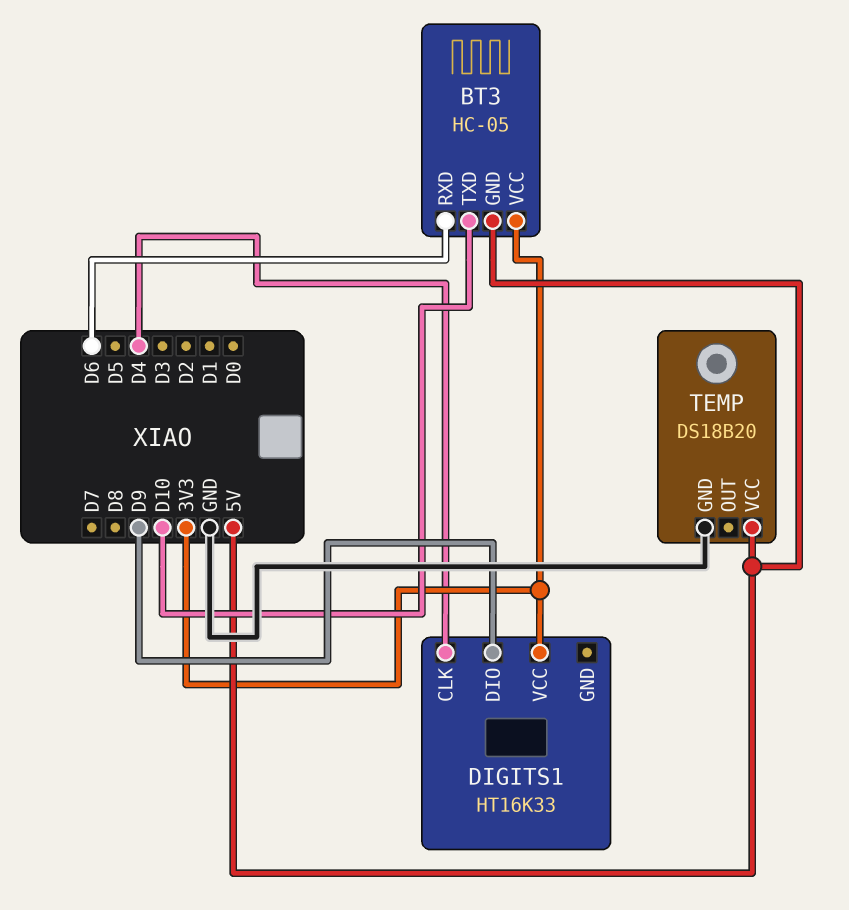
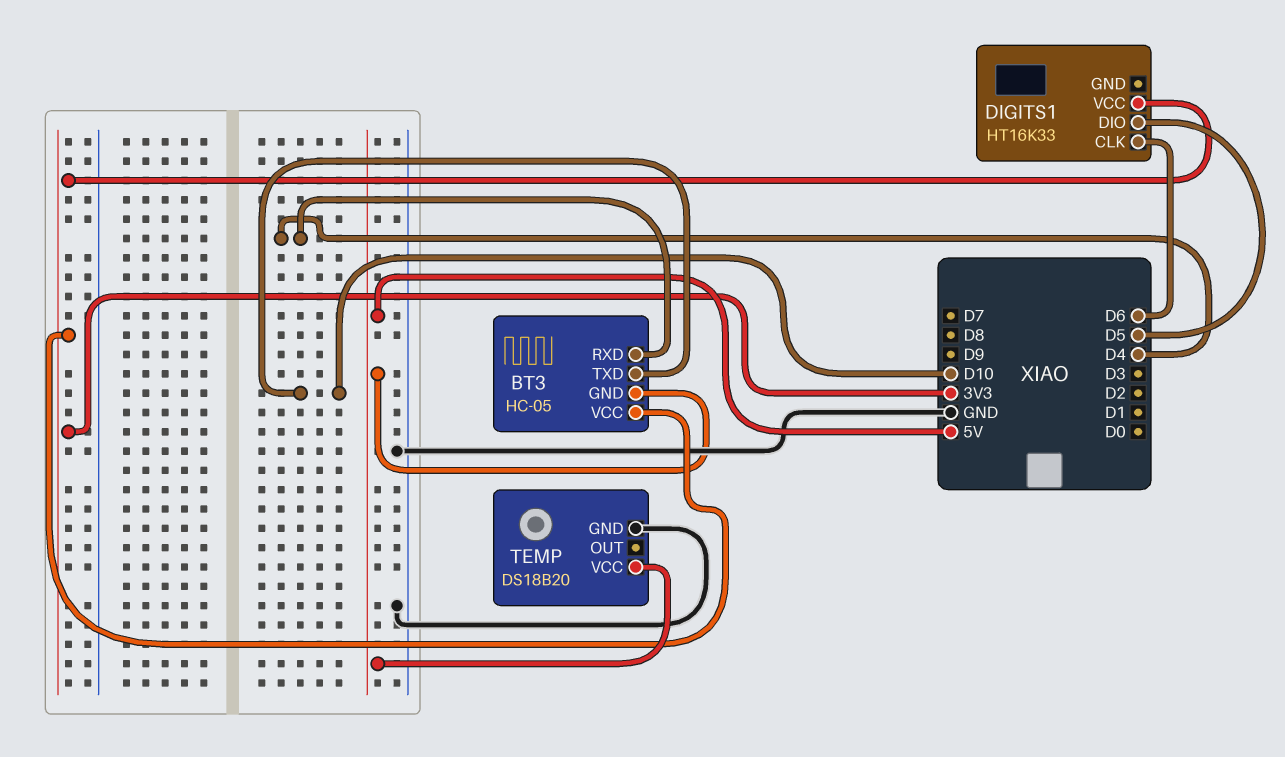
BT3 pin RXD: D6 -> D4
DIGITS1 pin CLK: D4 -> D6
DIGITS1 pin DIO: D9 -> D5

